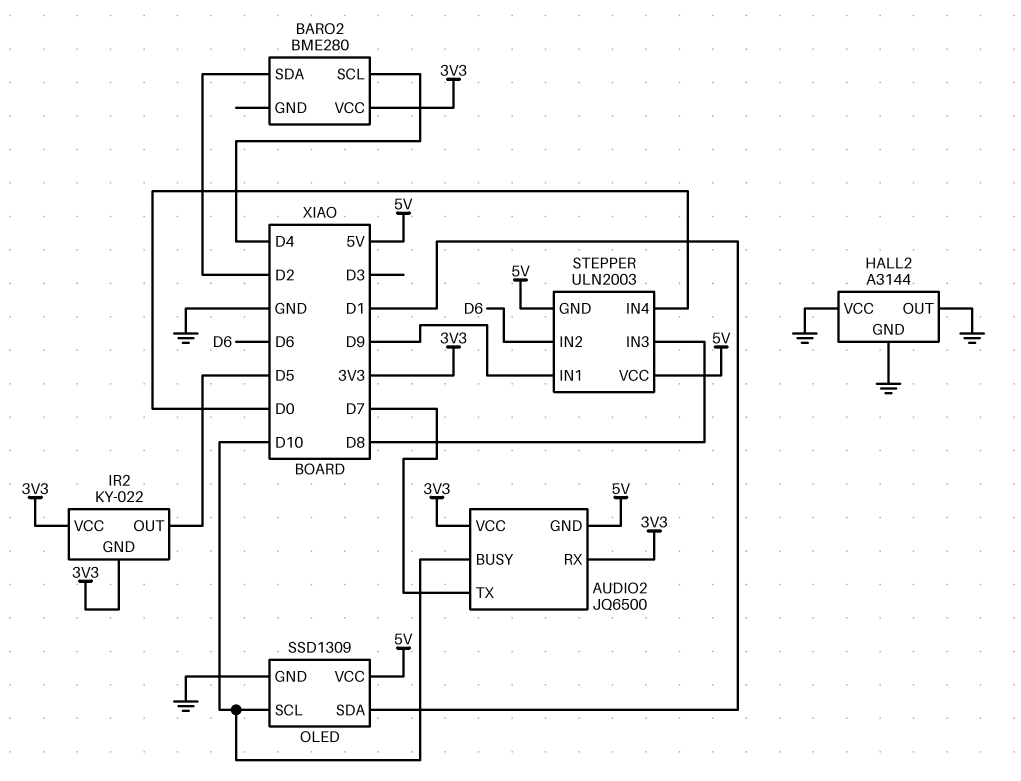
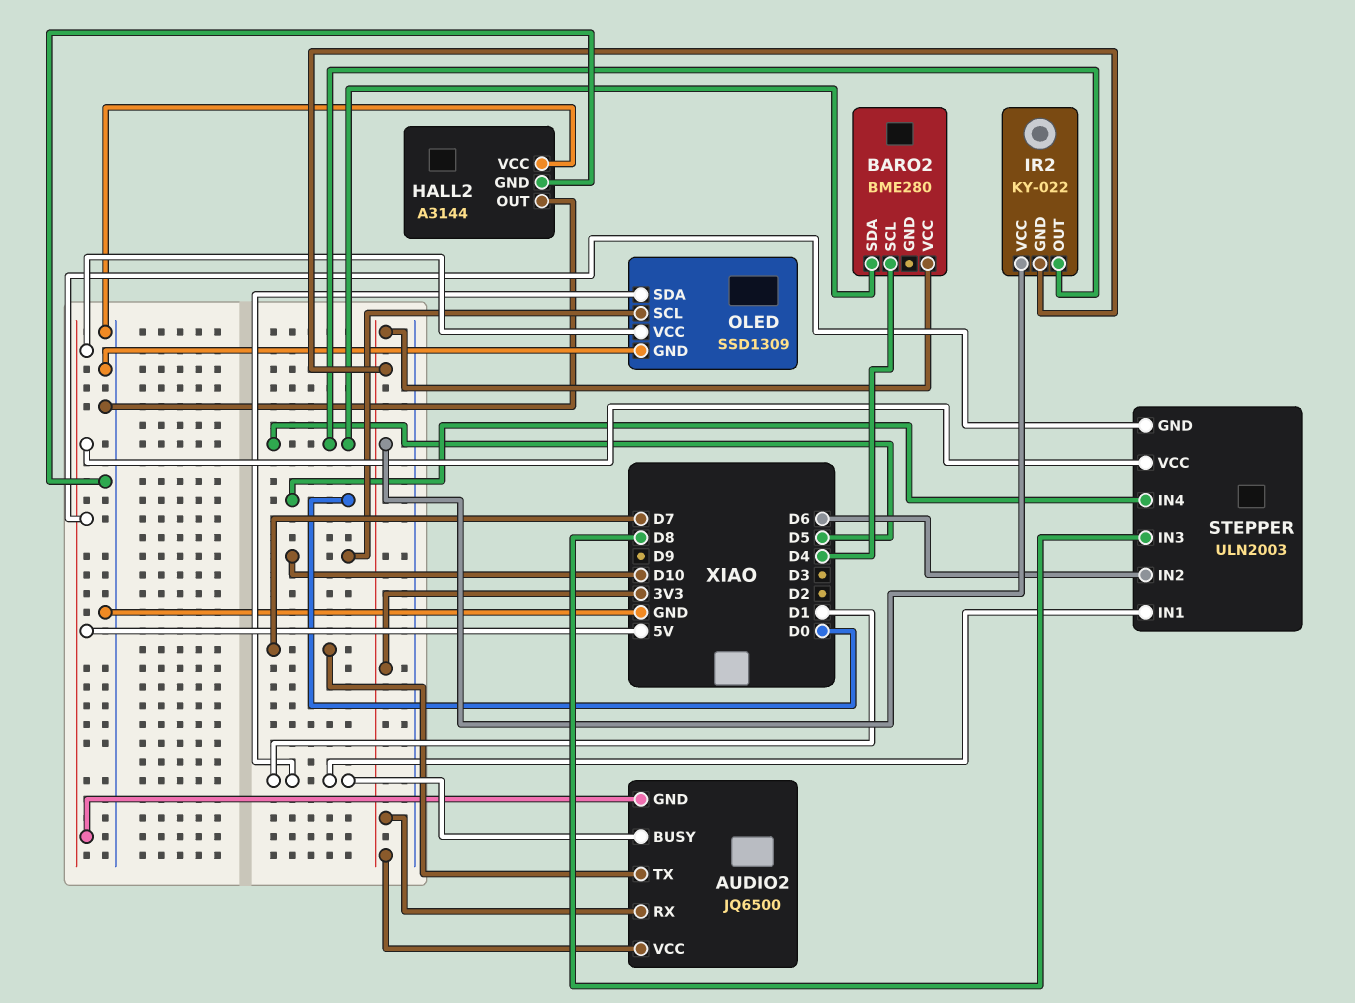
AUDIO2 pin BUSY: D10 -> D1
BARO2 pin SDA: D2 -> D5
STEPPER pin IN1: D9 -> D1

